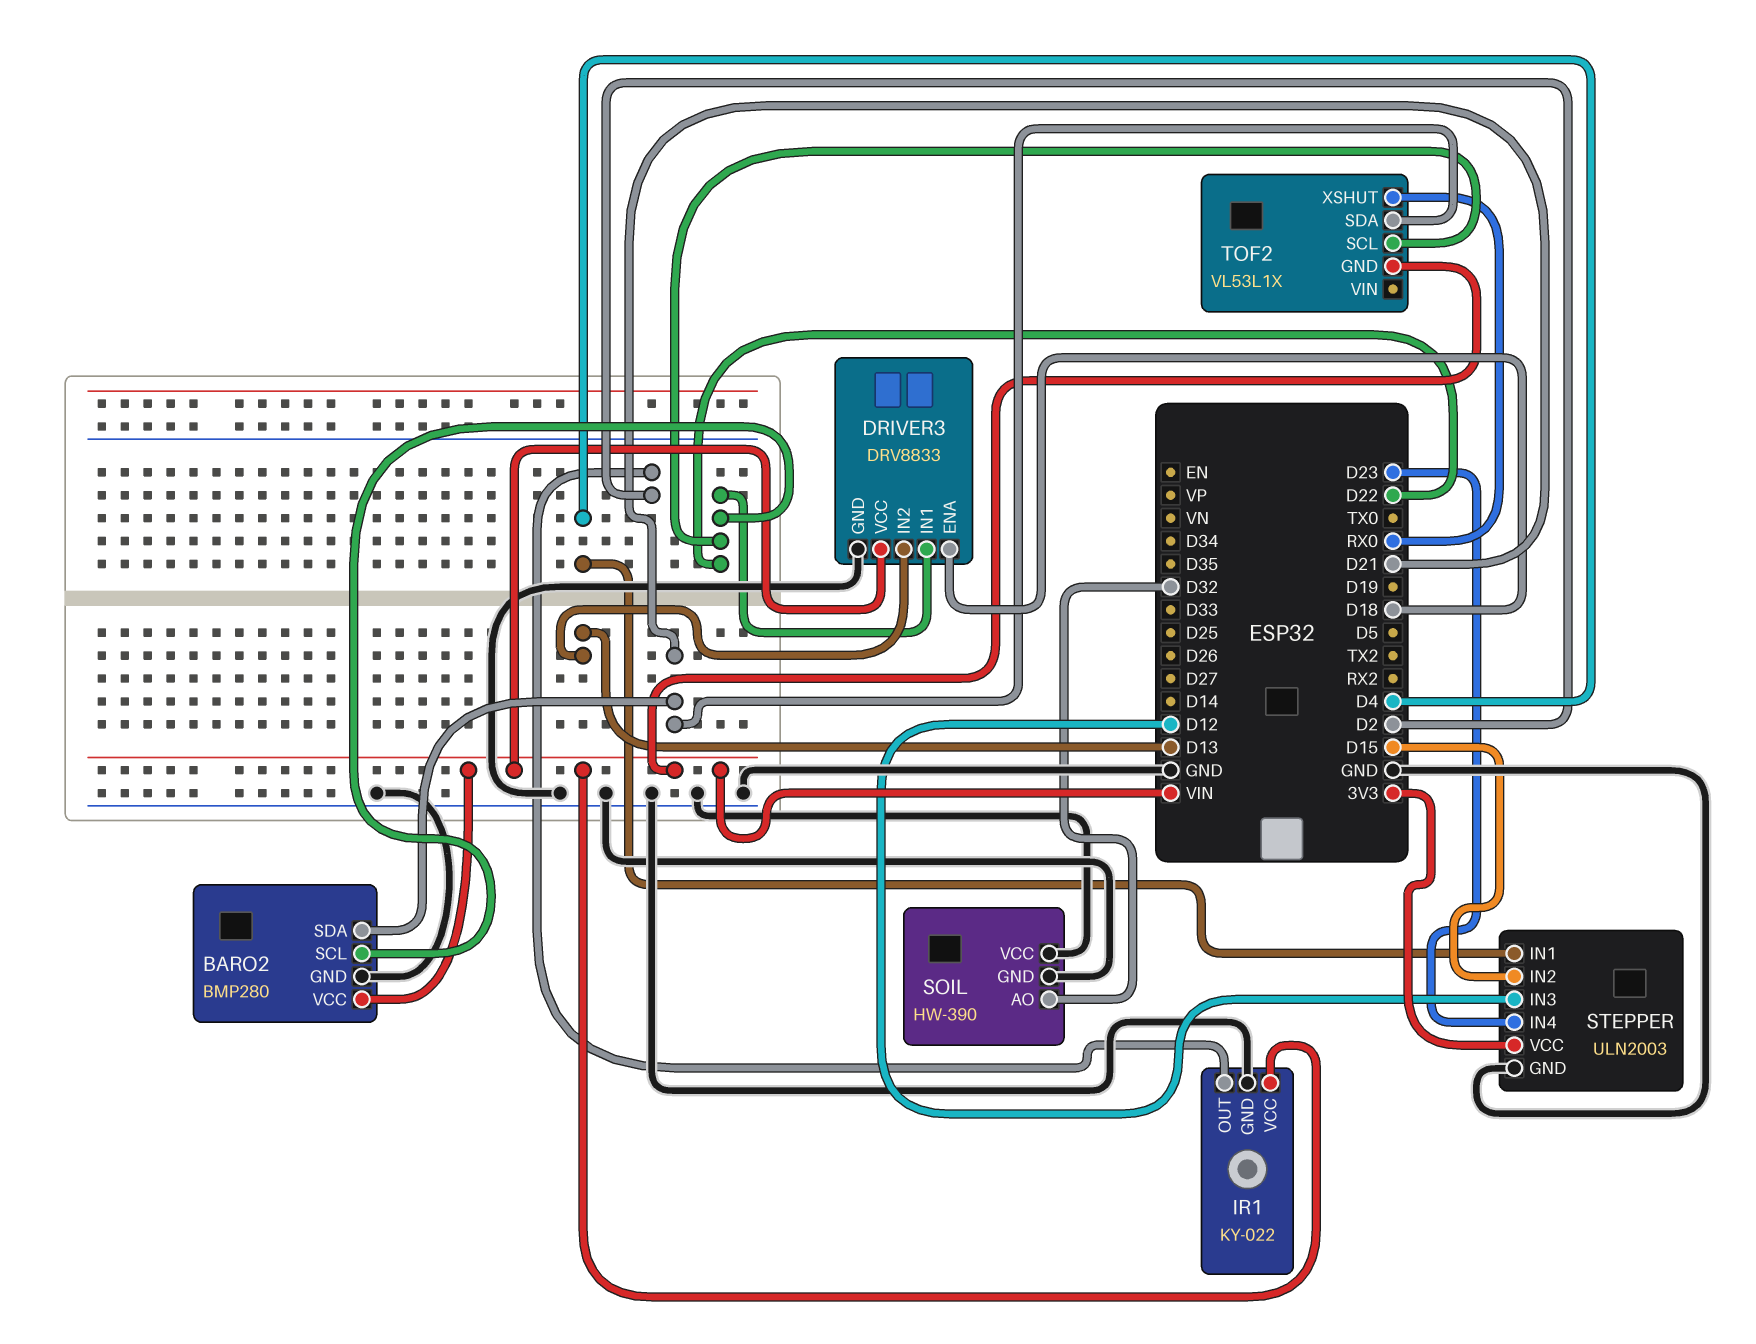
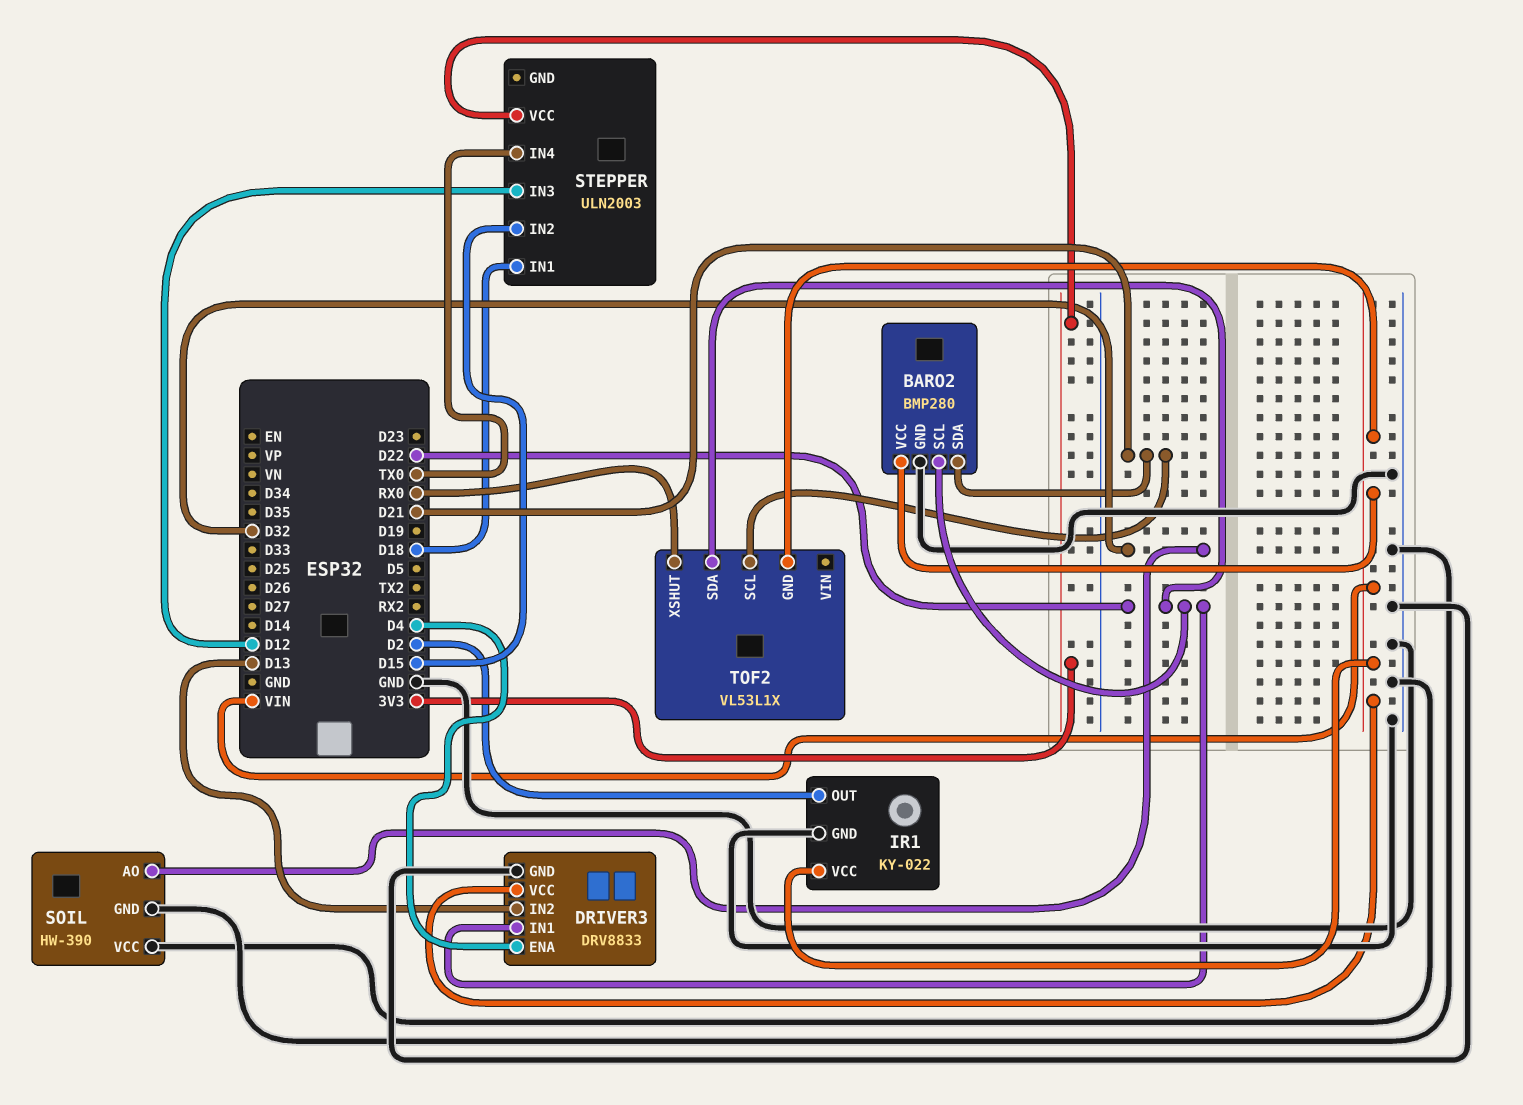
DRIVER3 pin ENA: D18 -> D4
STEPPER pin GND: GND -> none
STEPPER pin IN1: D4 -> D18
STEPPER pin IN4: D23 -> TX0
TOF2 pin SCL: D22 -> D21
TOF2 pin SDA: D21 -> D22

